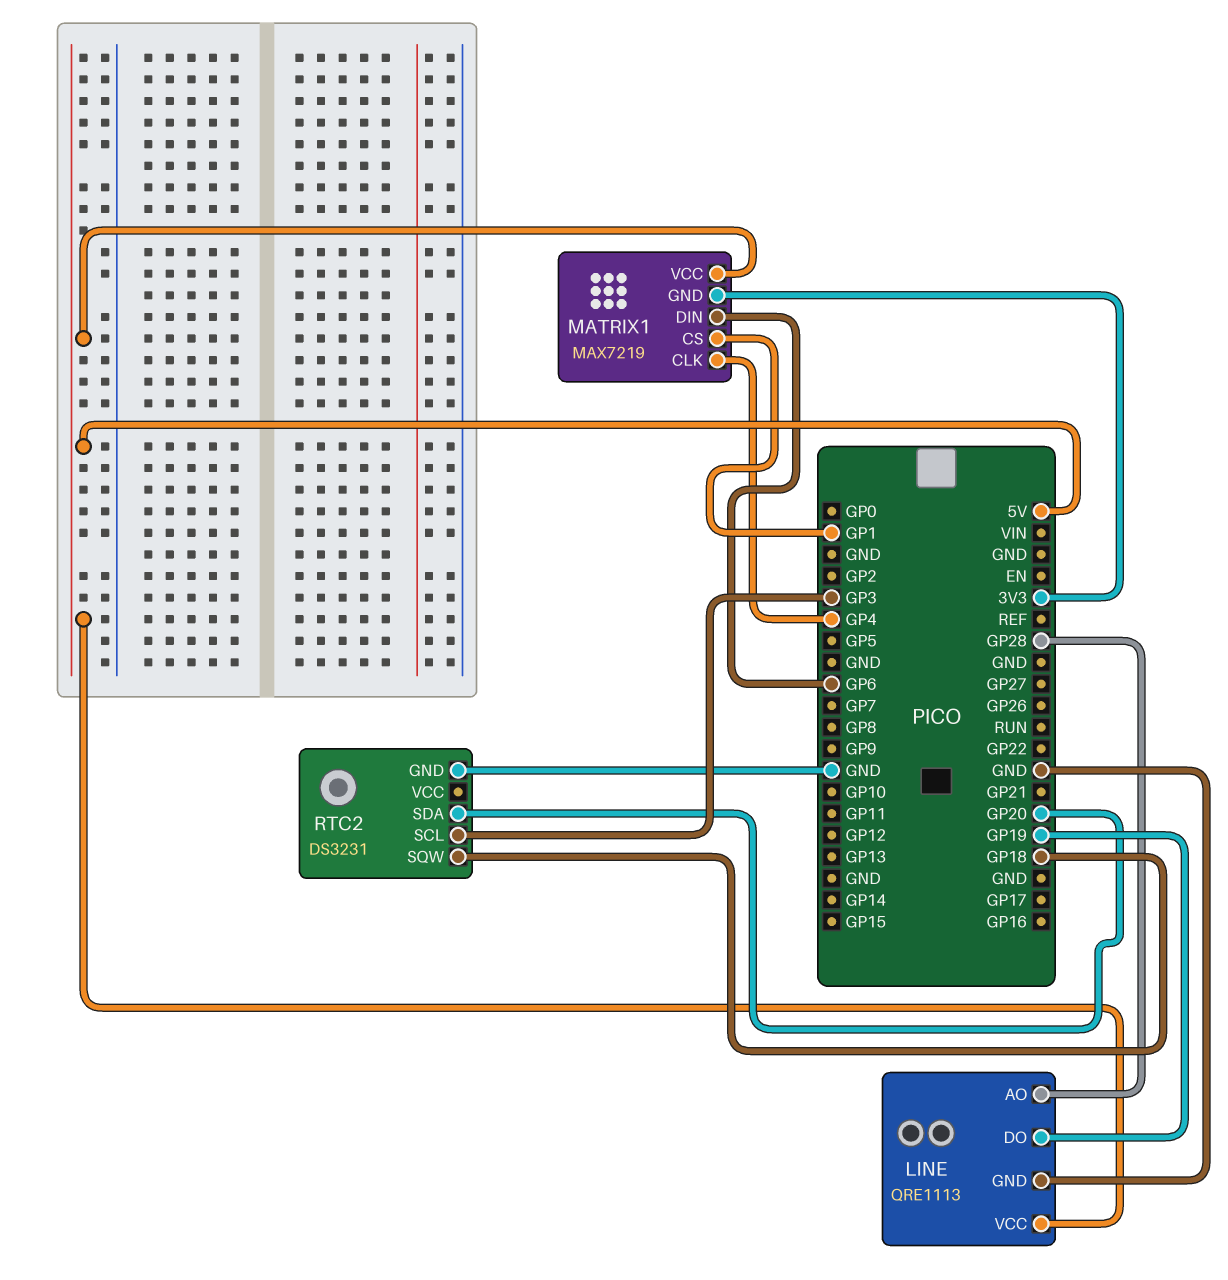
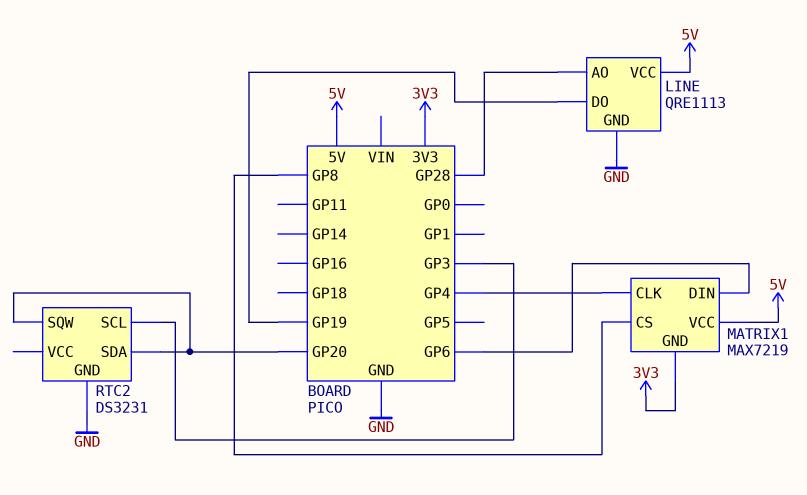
MATRIX1 pin CS: GP1 -> GP8
RTC2 pin SQW: GP18 -> GP20

